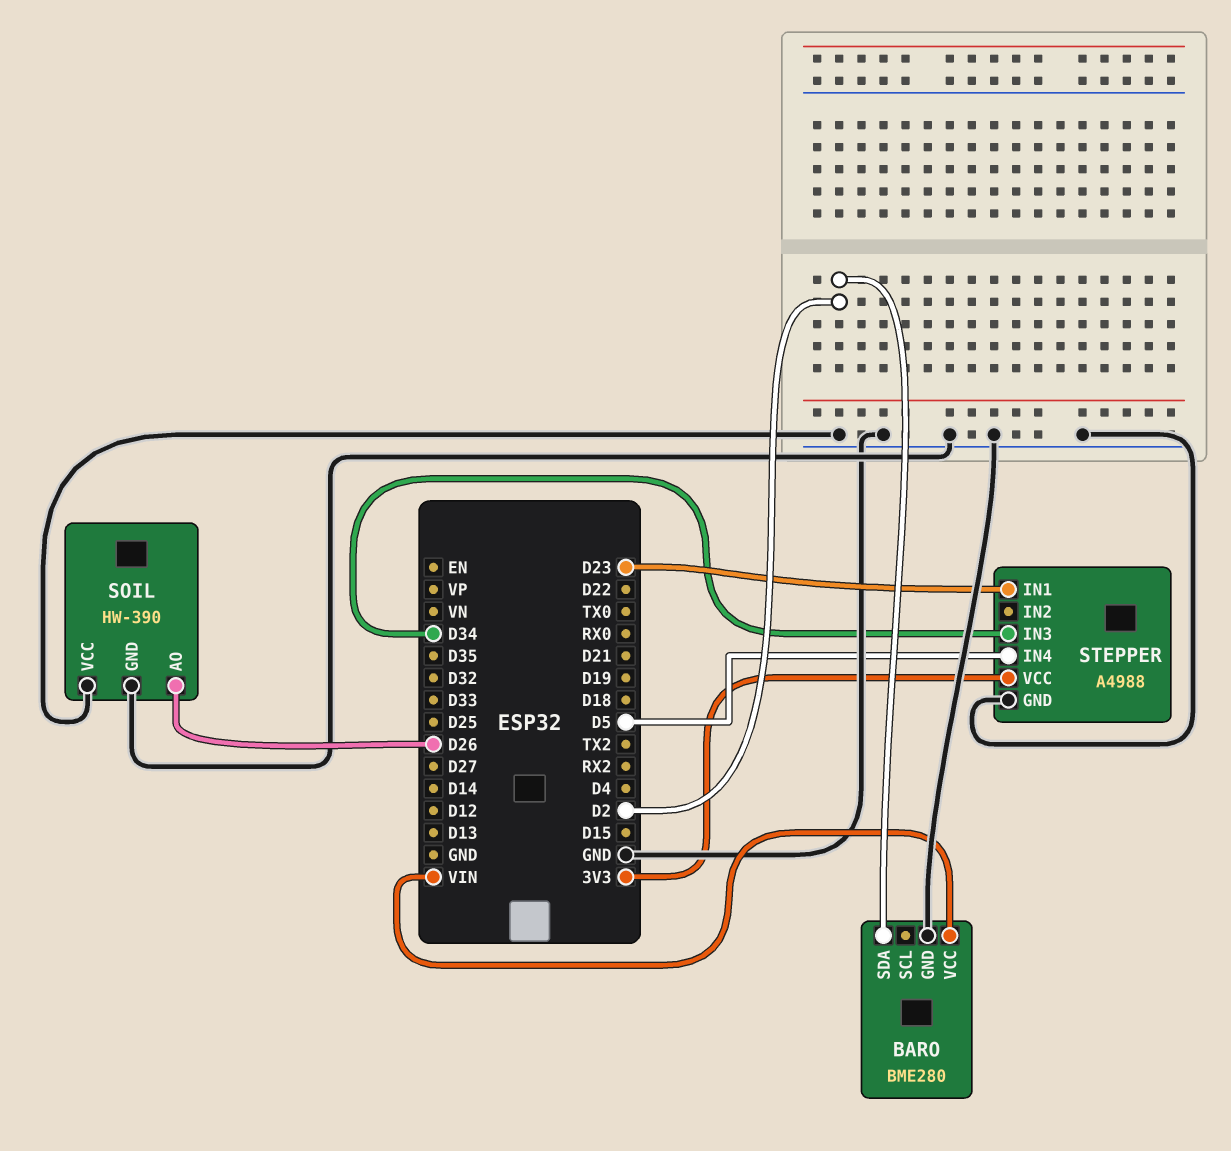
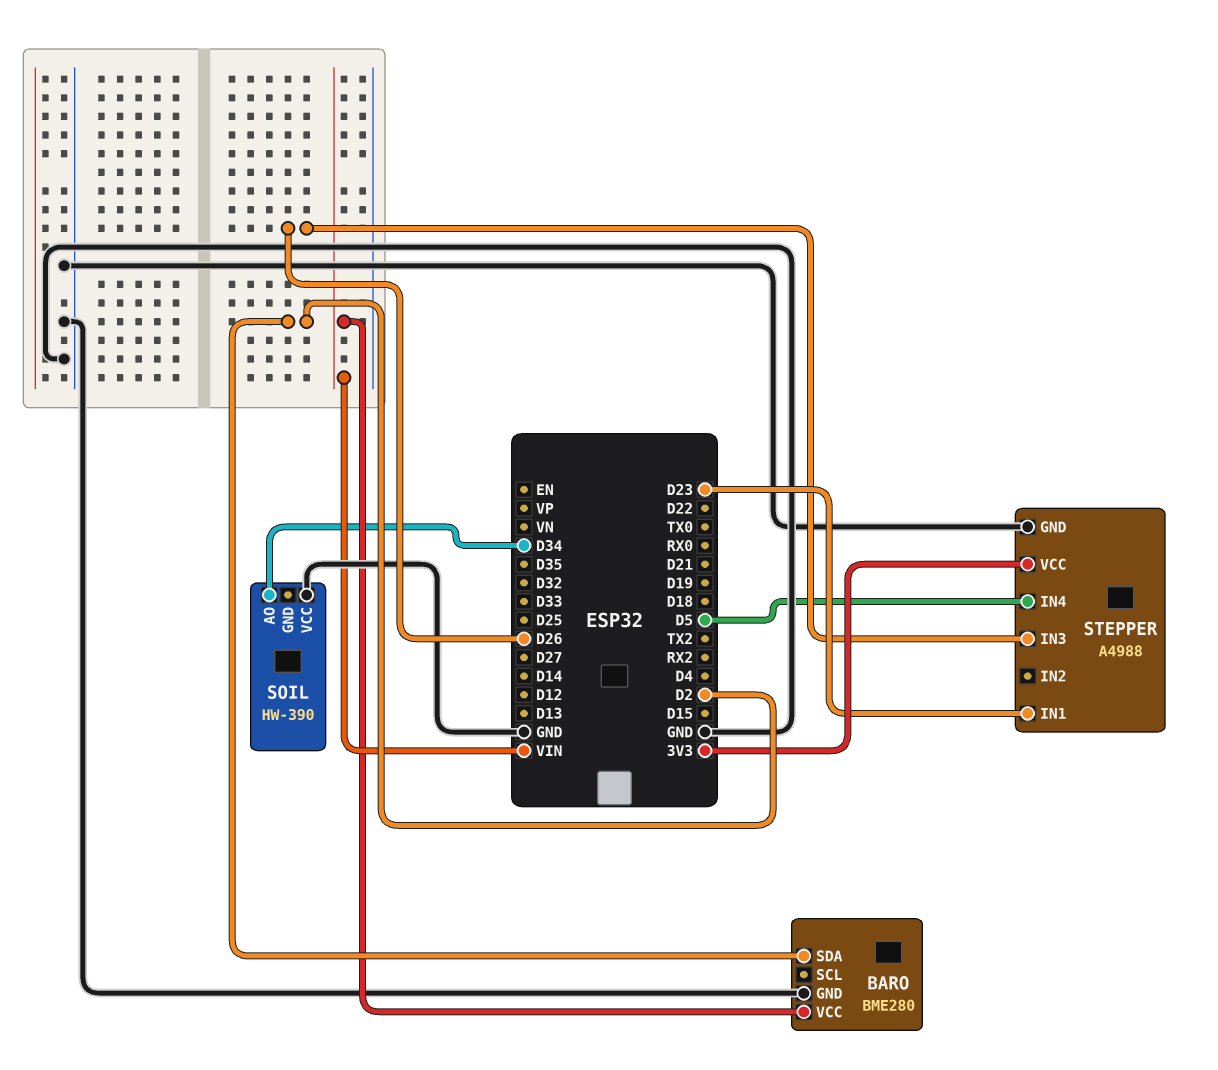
SOIL pin AO: D26 -> D34
SOIL pin GND: GND -> none
STEPPER pin IN3: D34 -> D26

